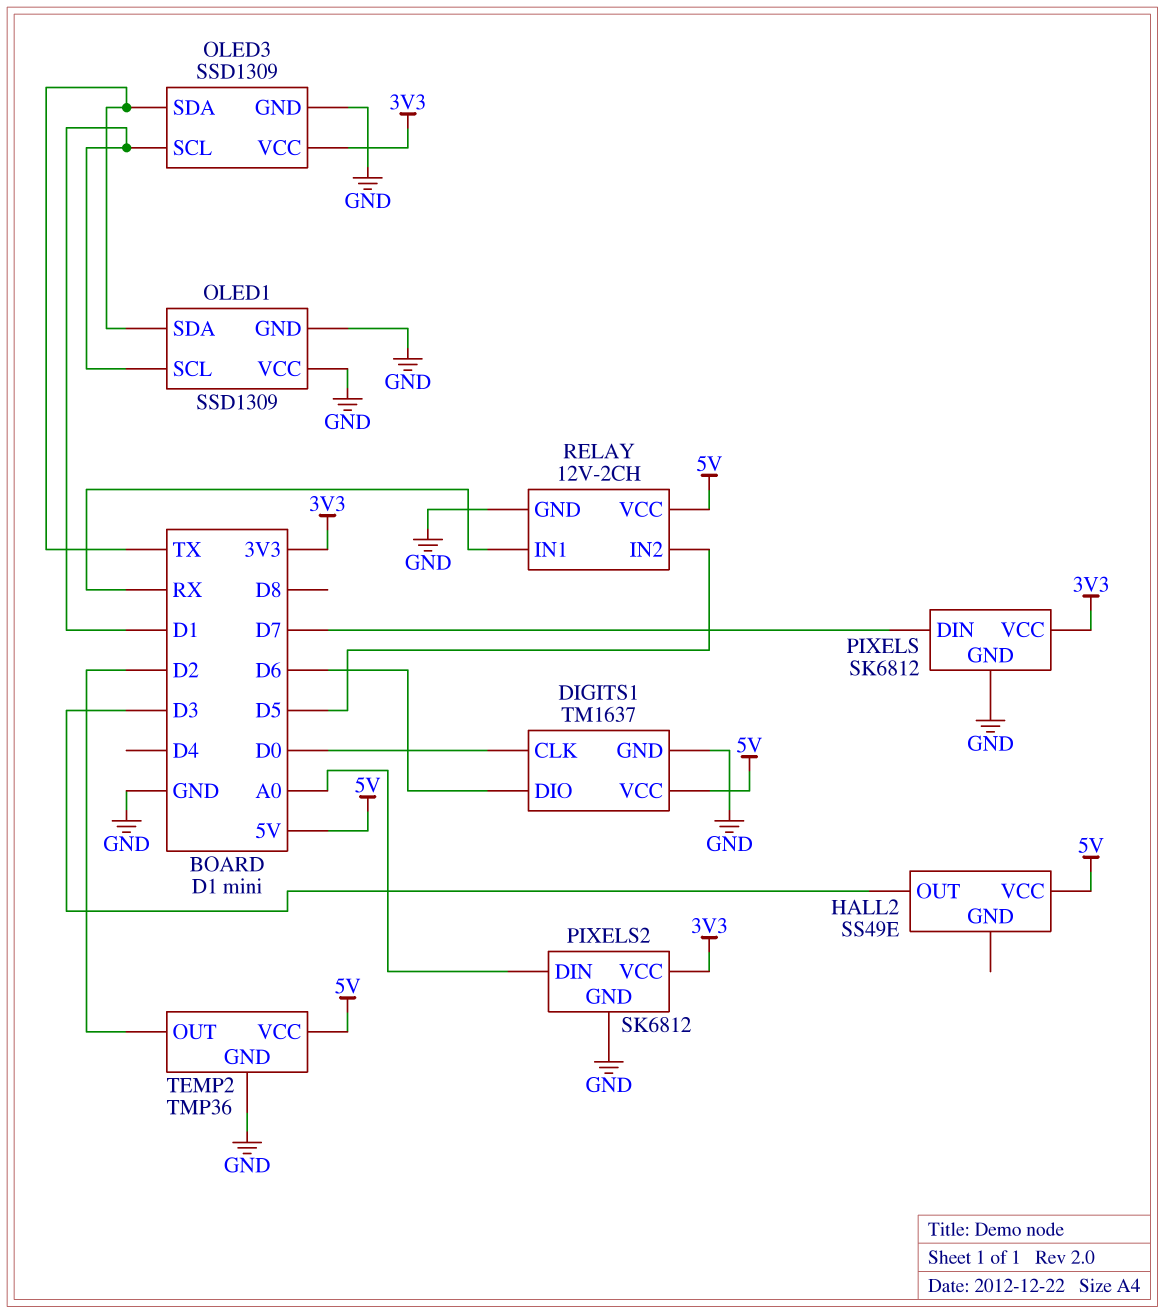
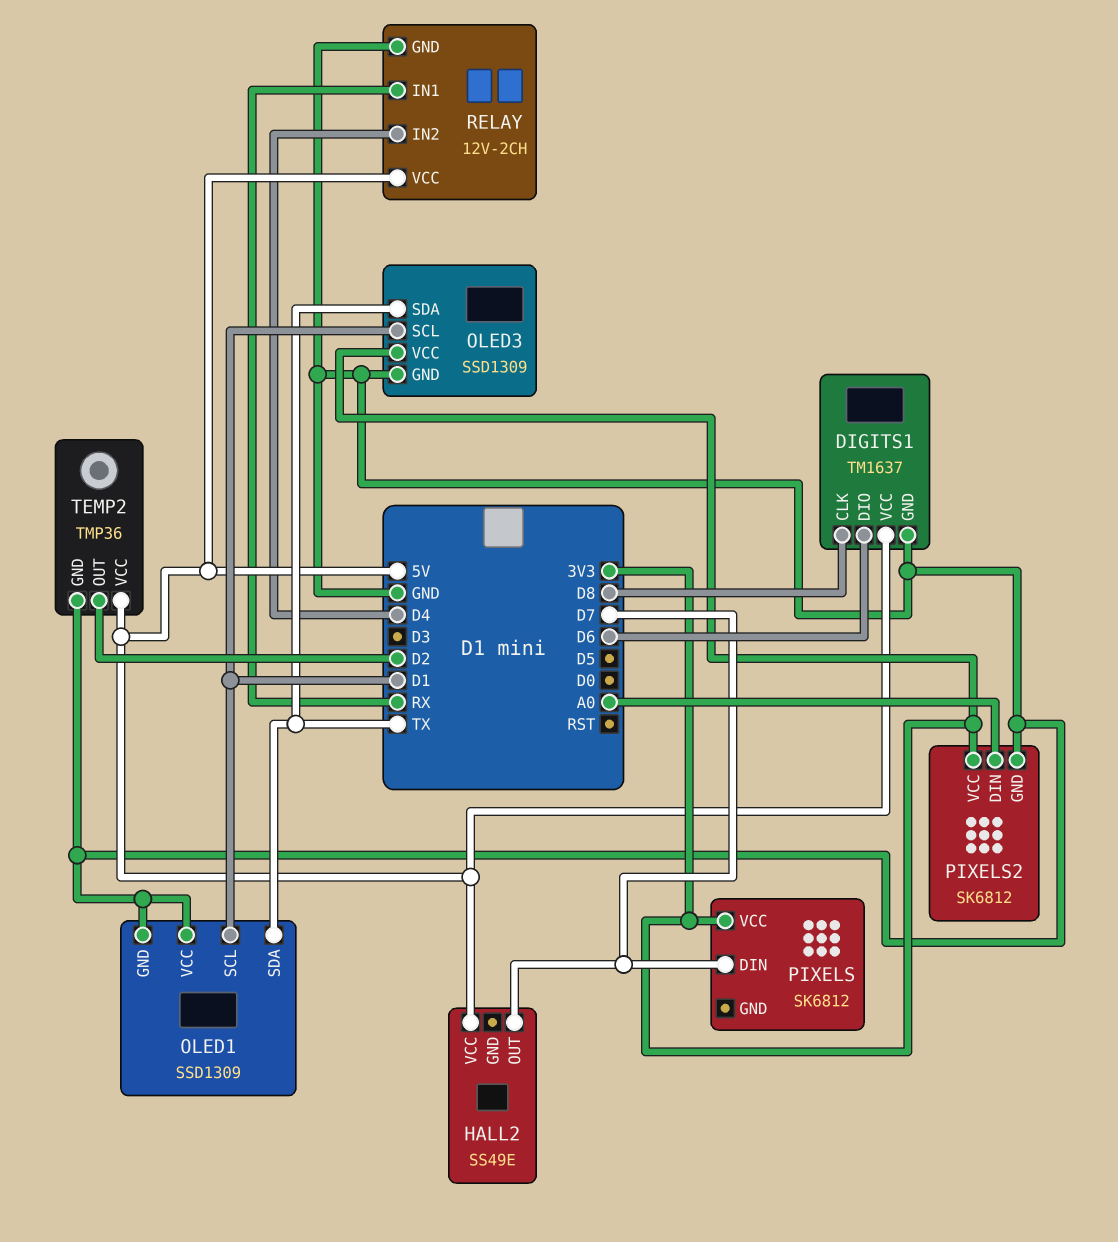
DIGITS1 pin CLK: D0 -> D8
HALL2 pin OUT: D3 -> D7
PIXELS pin GND: GND -> none
RELAY pin IN2: D5 -> D4

